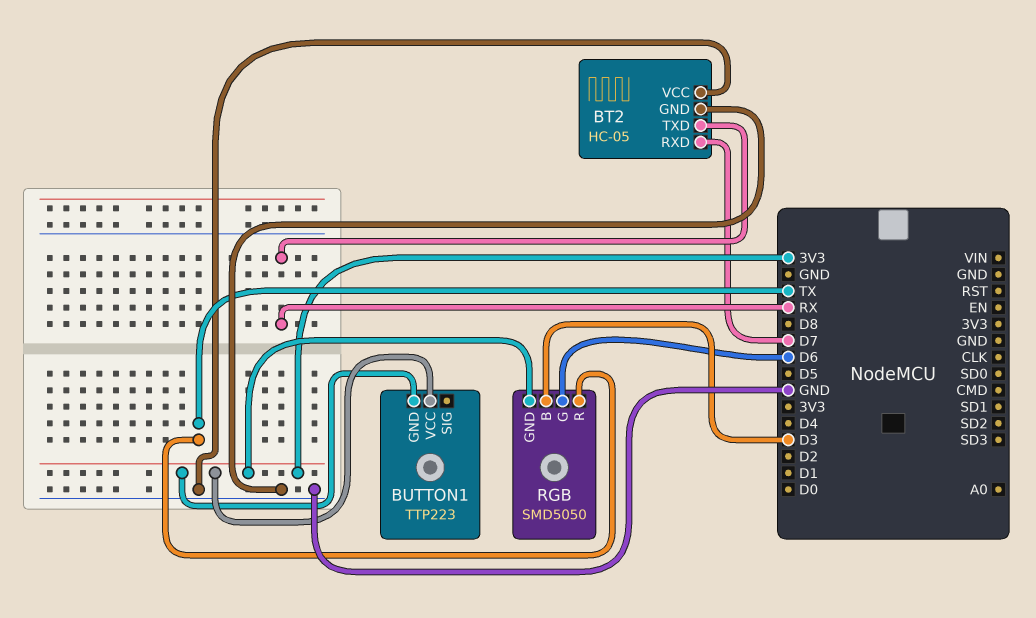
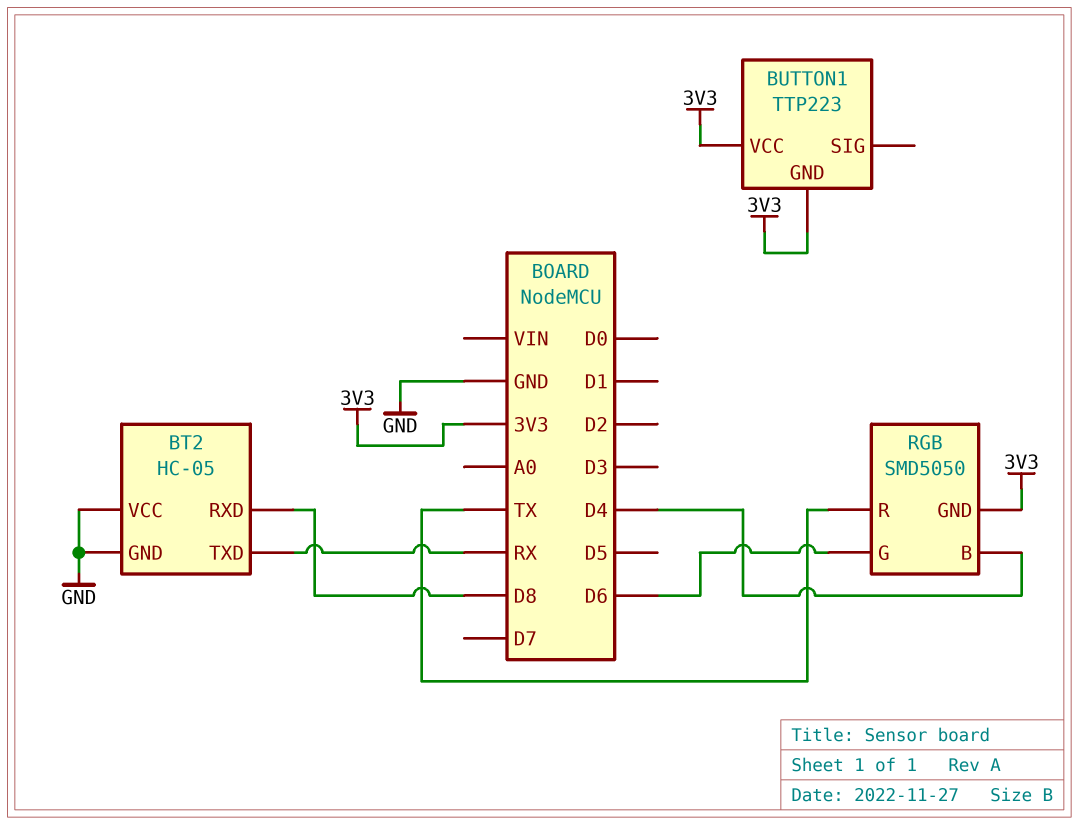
BT2 pin RXD: D7 -> D8
RGB pin B: D3 -> D4

